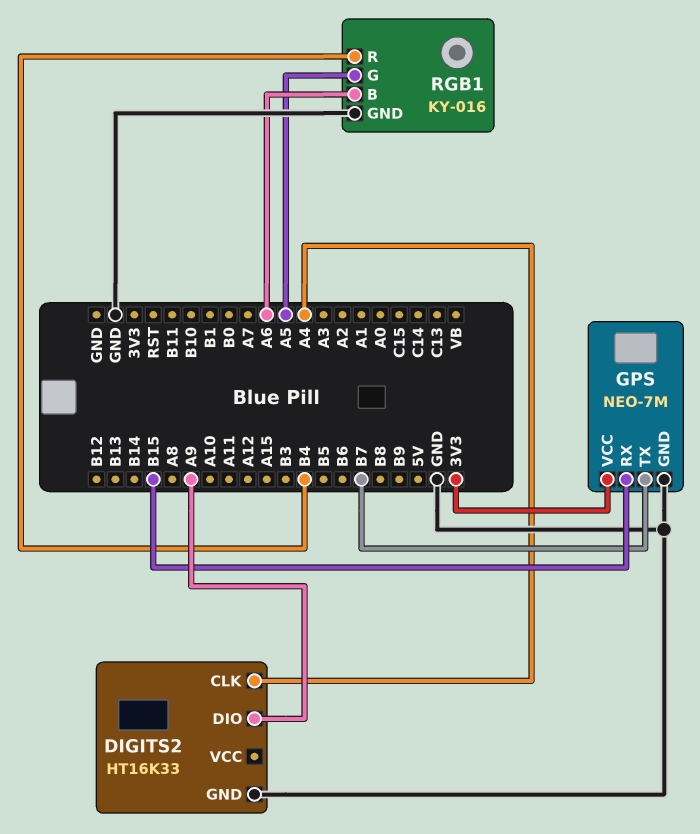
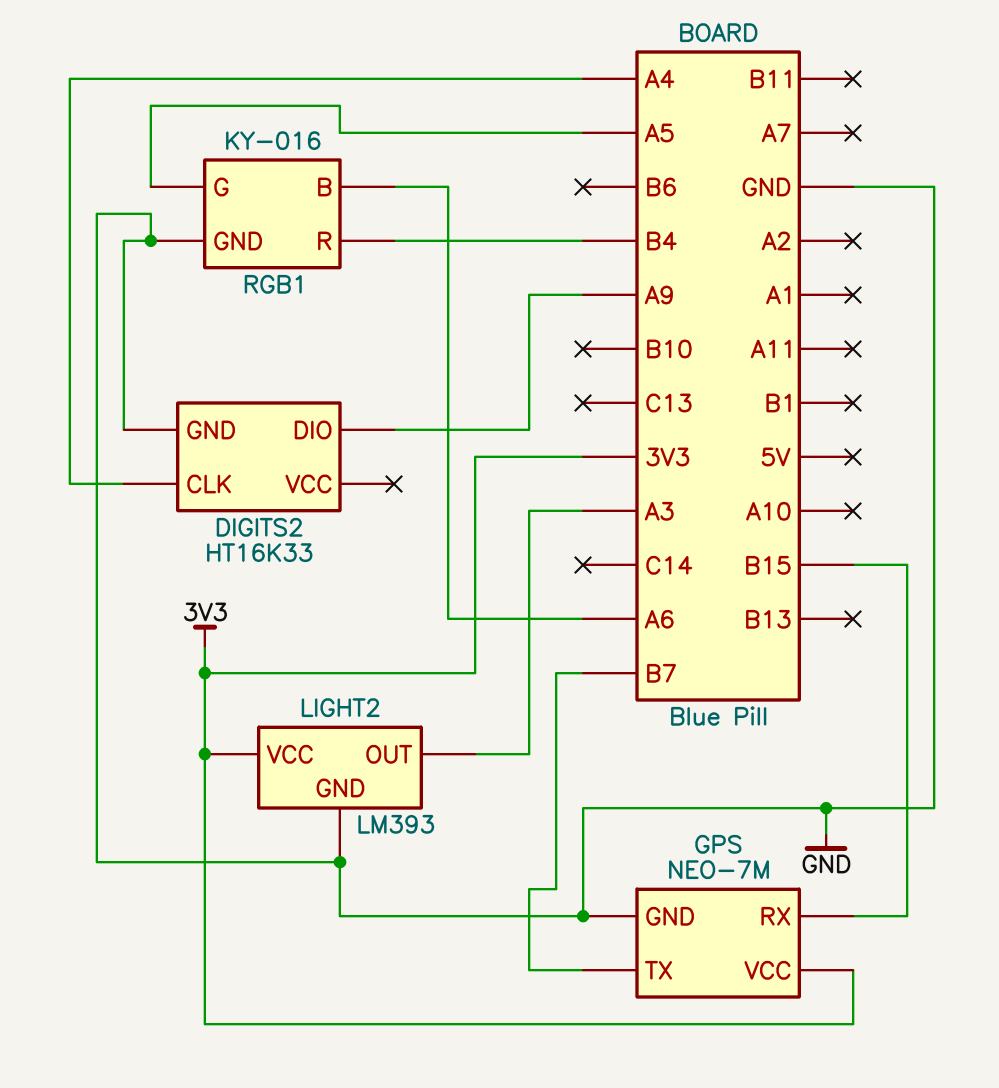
LIGHT2: none -> LM393
LIGHT2 pin GND: none -> GND
LIGHT2 pin OUT: none -> A3
LIGHT2 pin VCC: none -> 3V3

